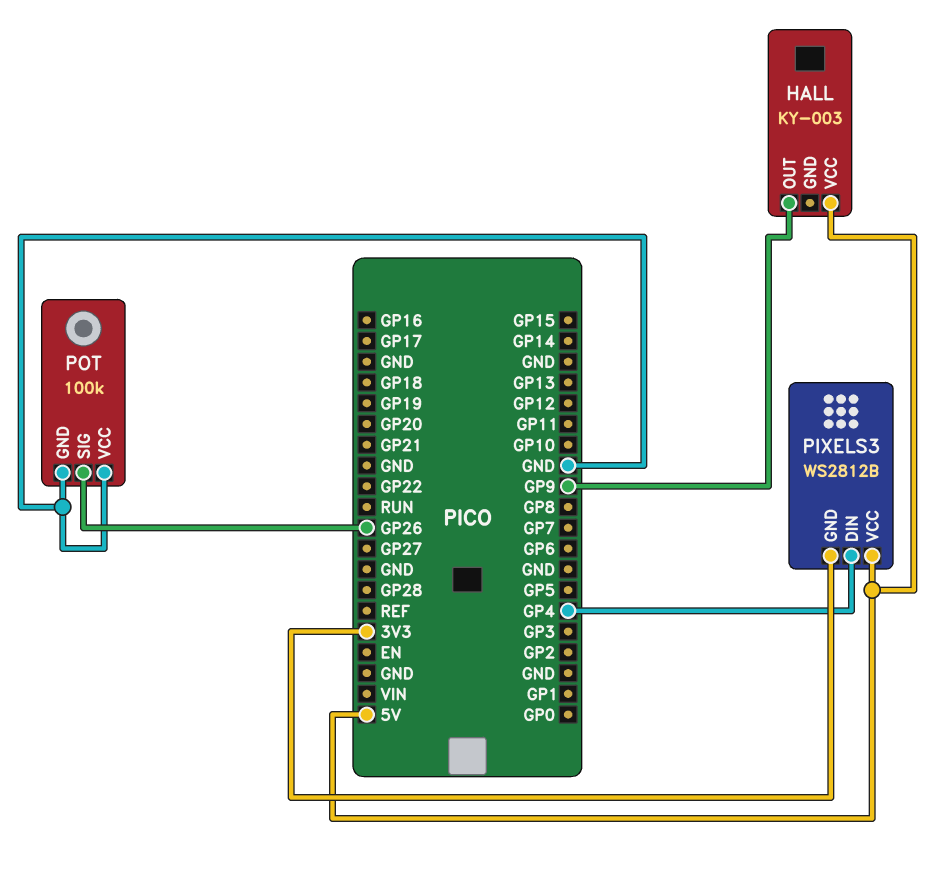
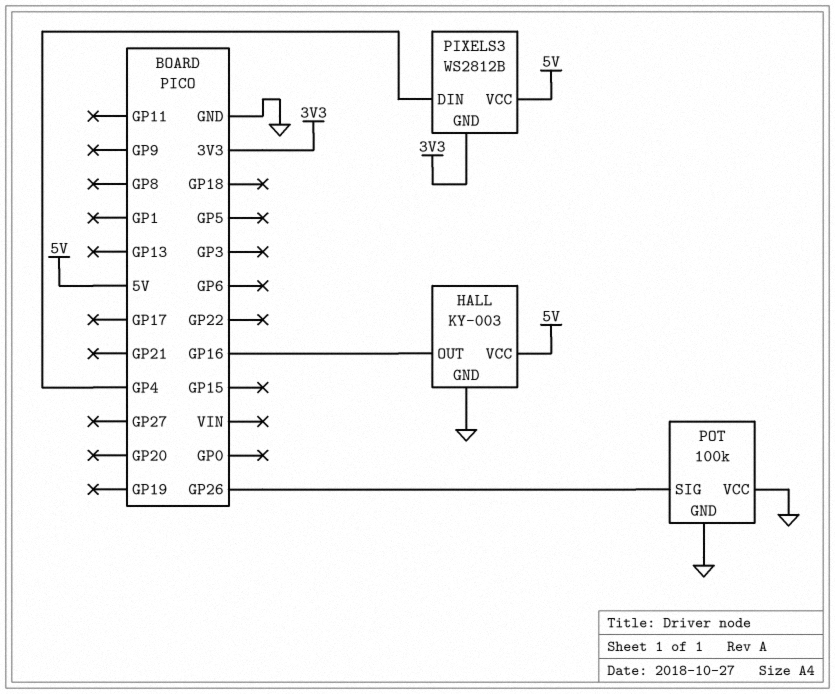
HALL pin GND: none -> GND
HALL pin OUT: GP9 -> GP16

